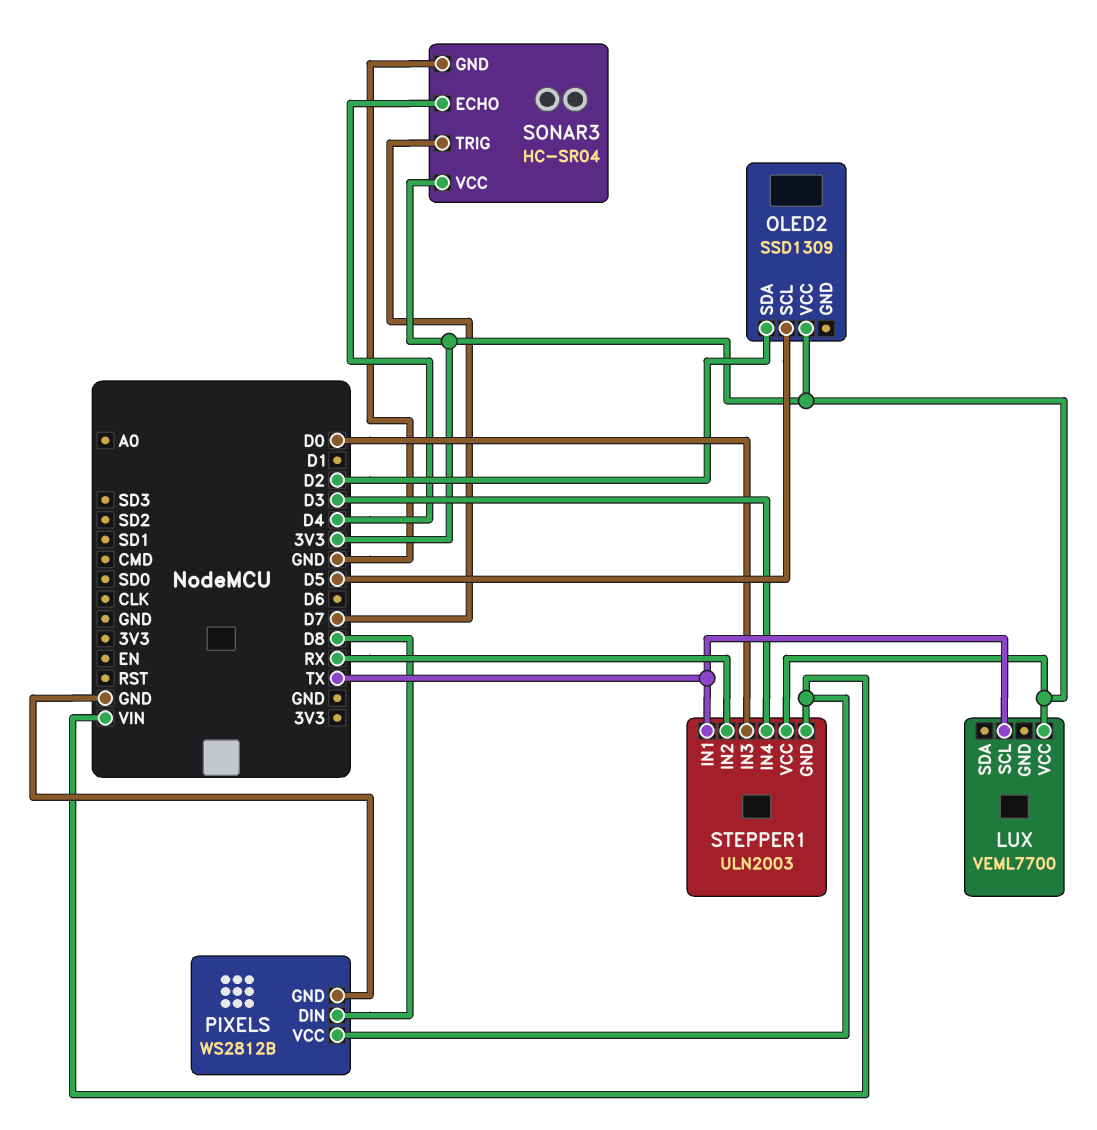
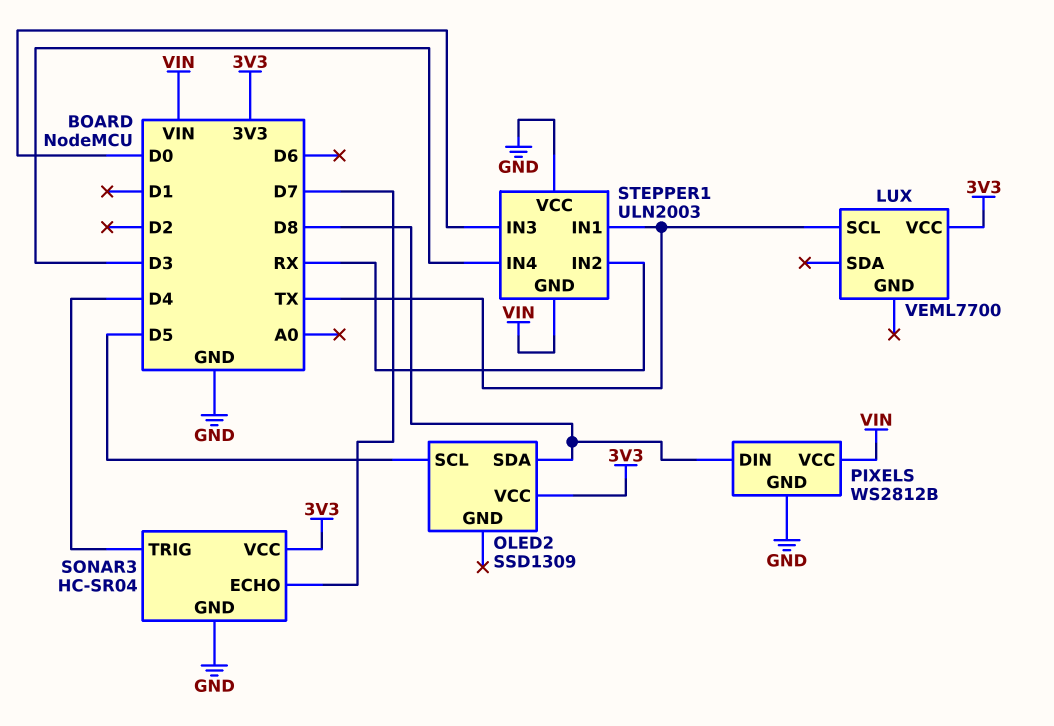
OLED2 pin SDA: D2 -> D8
SONAR3 pin ECHO: D4 -> D7
SONAR3 pin TRIG: D7 -> D4
STEPPER1 pin VCC: 3V3 -> GND

